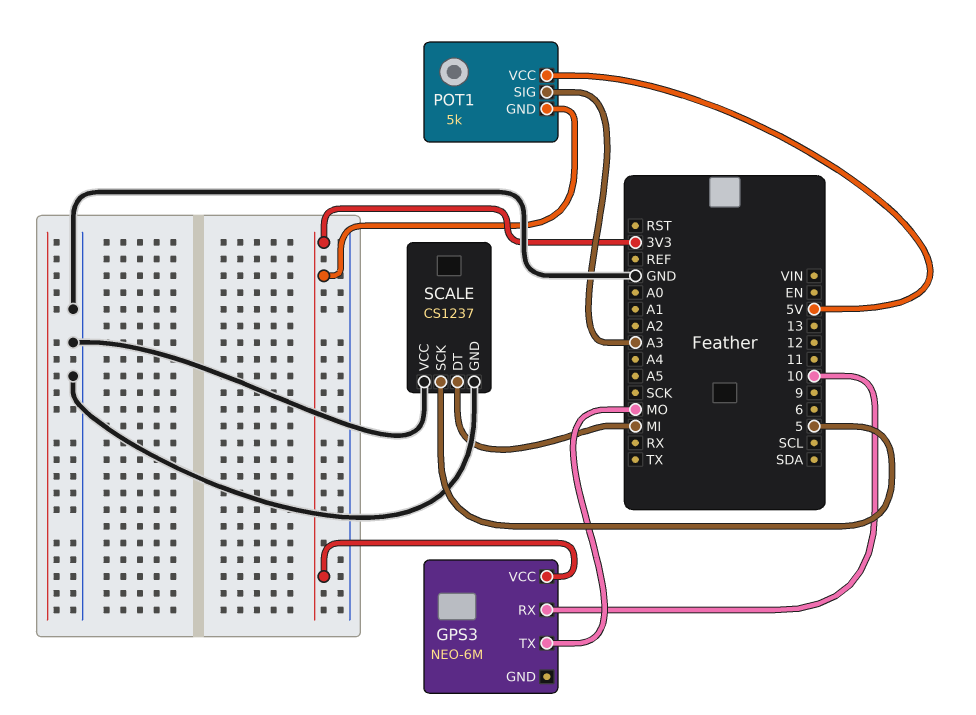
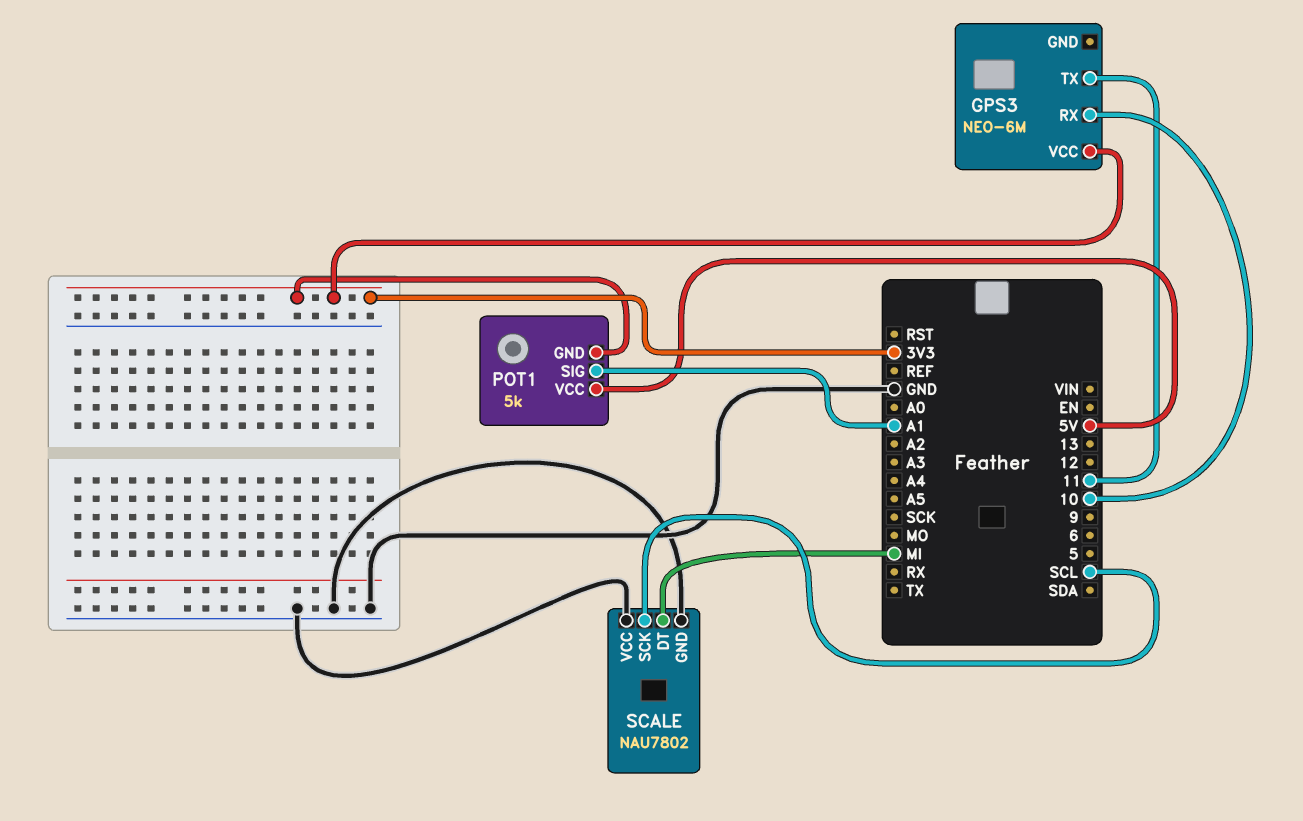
GPS3 pin TX: MO -> 11
POT1 pin SIG: A3 -> A1
SCALE: CS1237 -> NAU7802
SCALE pin SCK: 5 -> SCL

